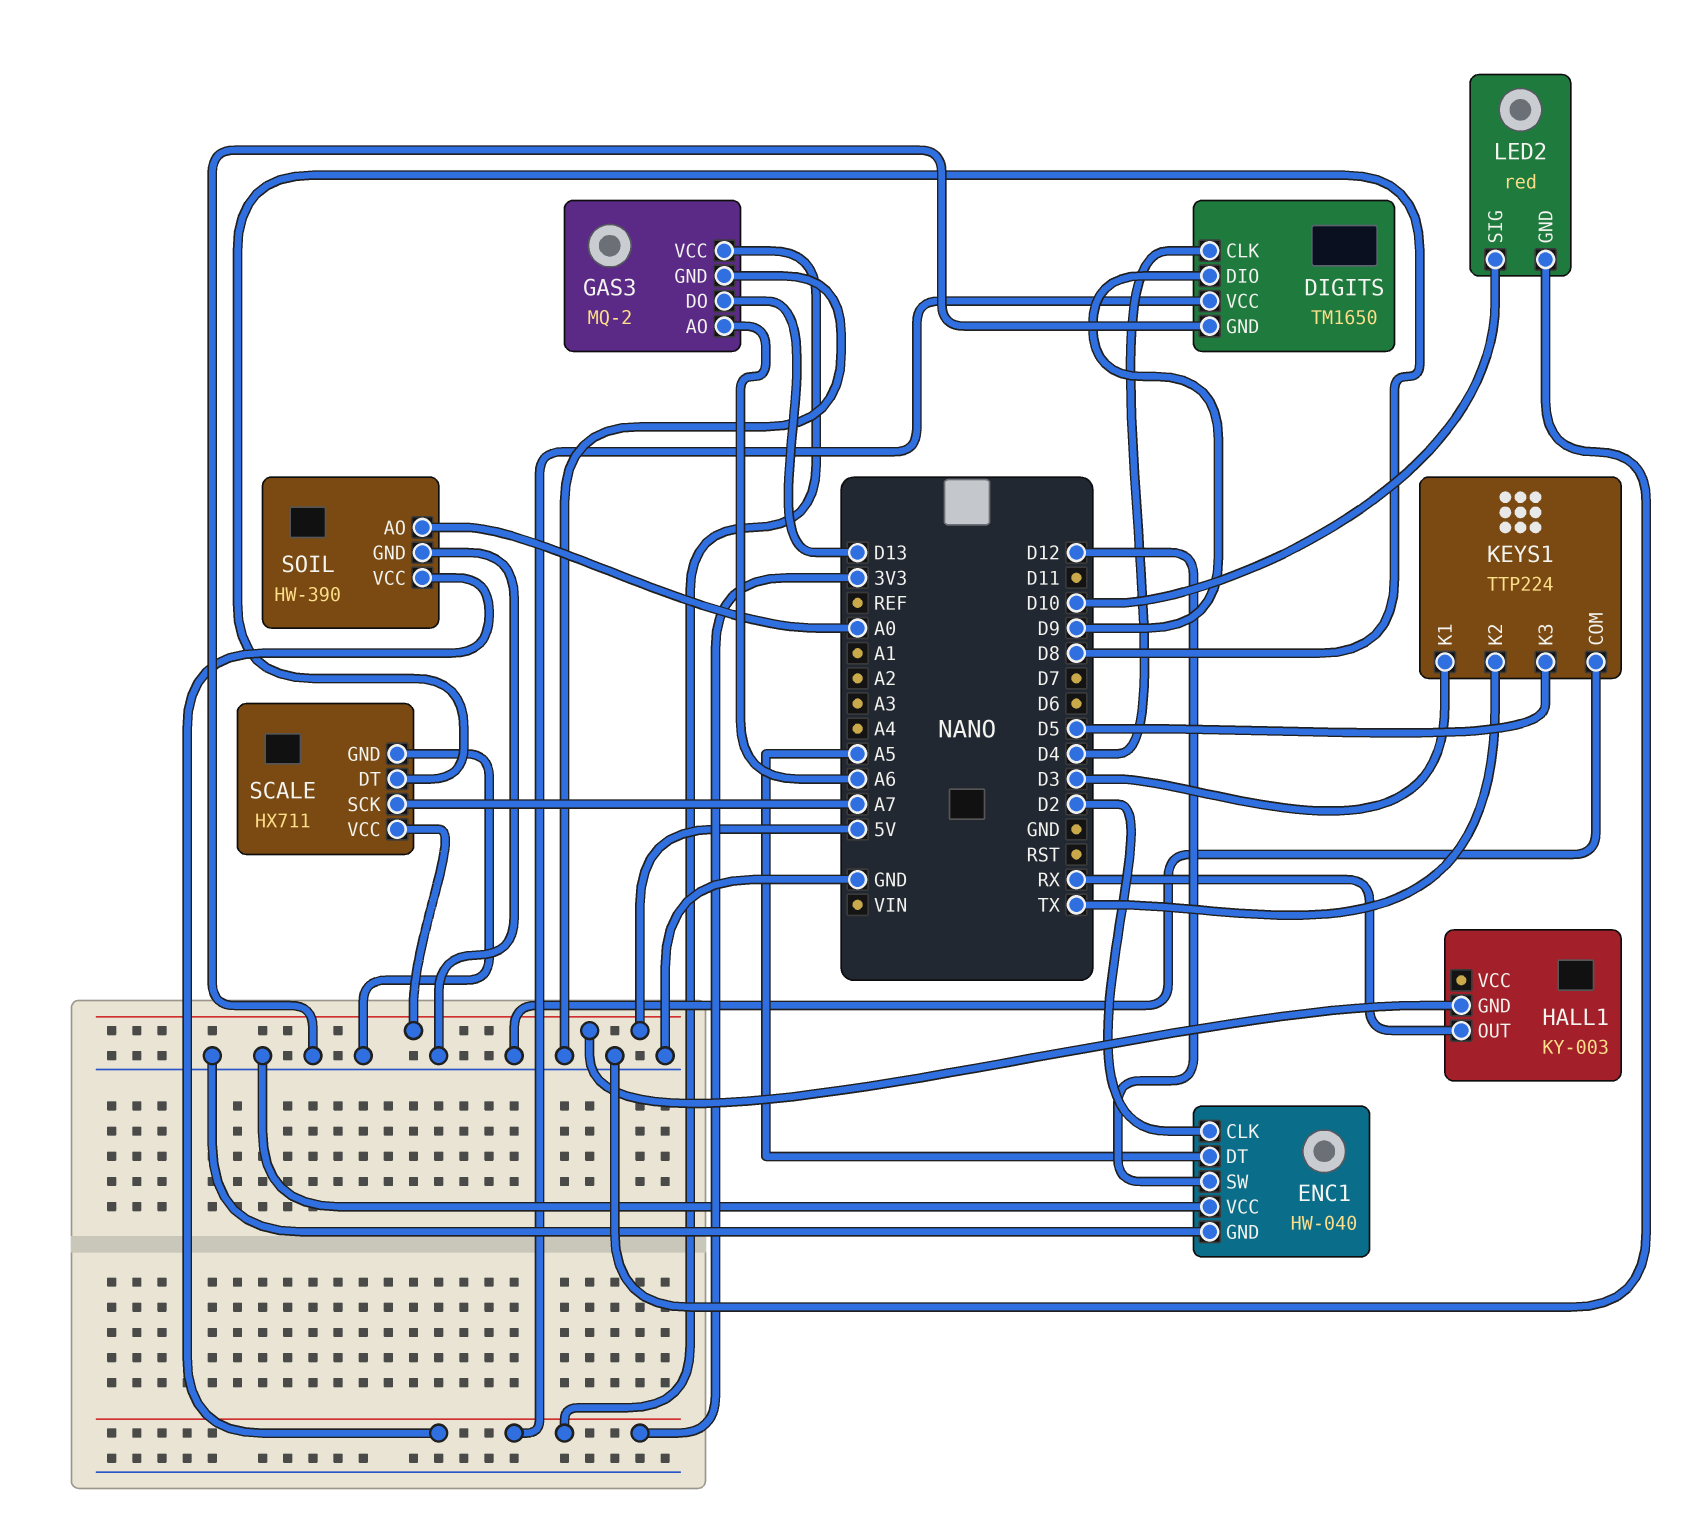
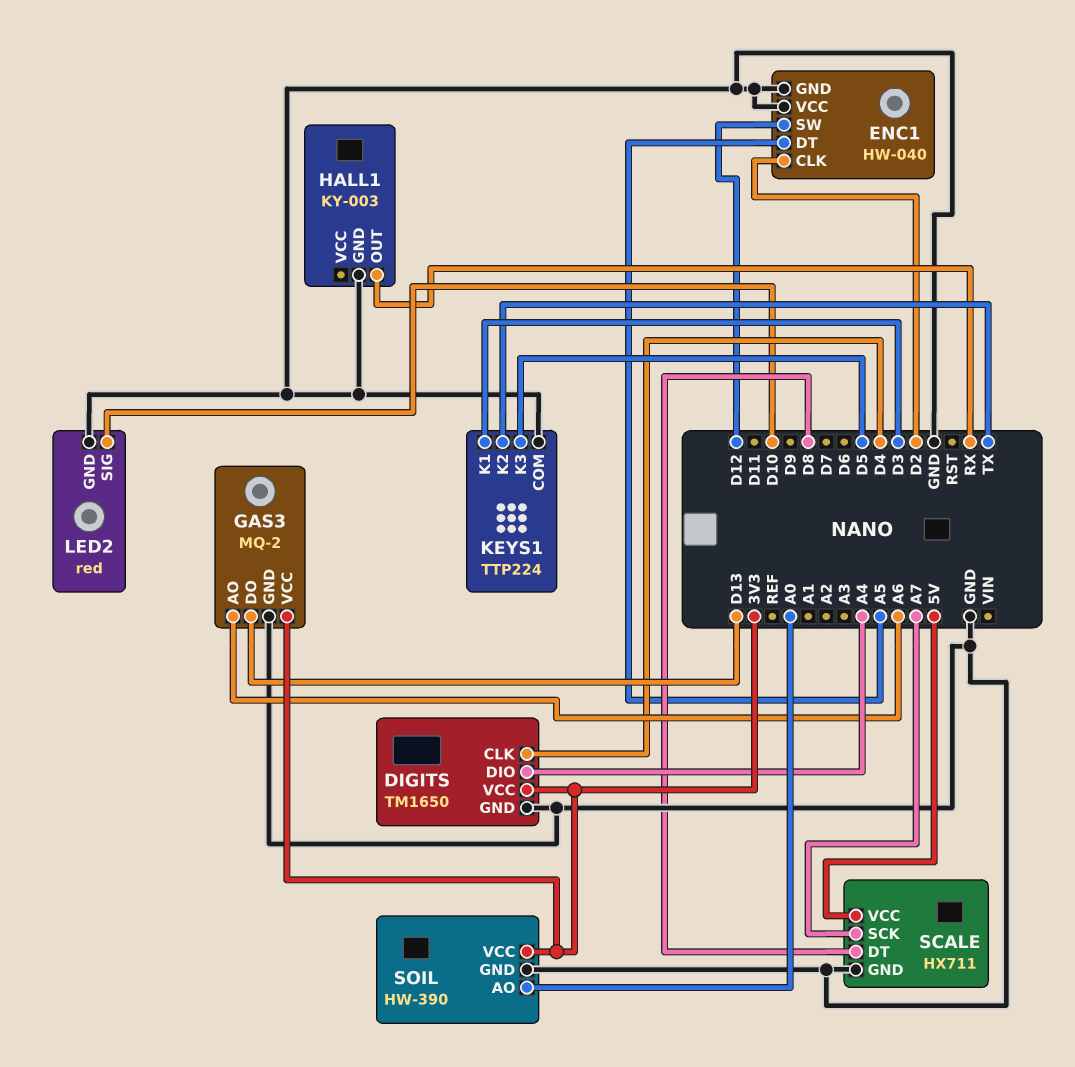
DIGITS pin DIO: D9 -> A4
HALL1 pin GND: 5V -> GND

